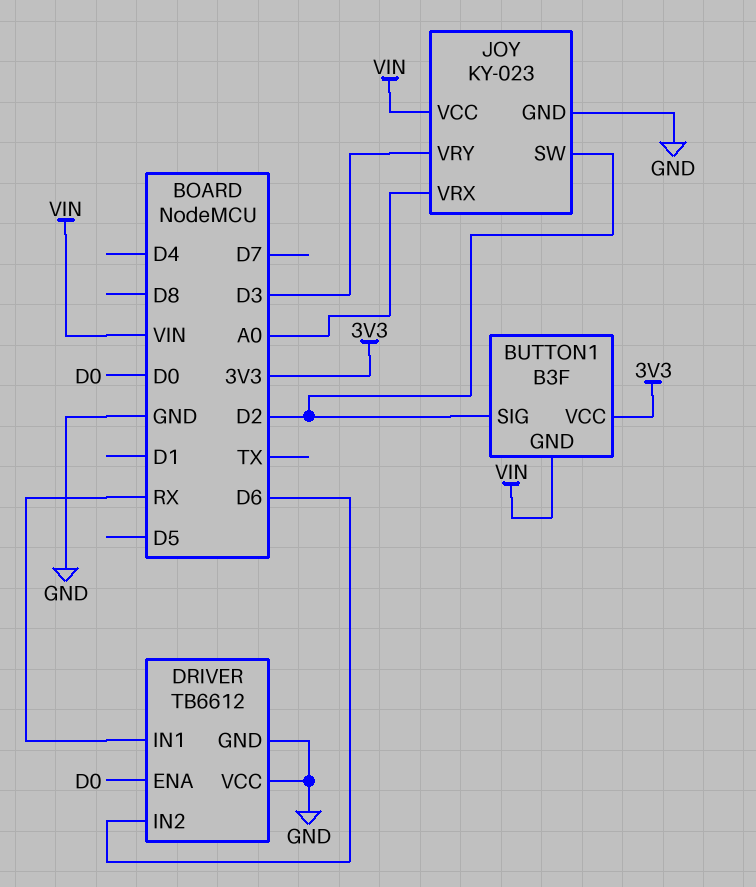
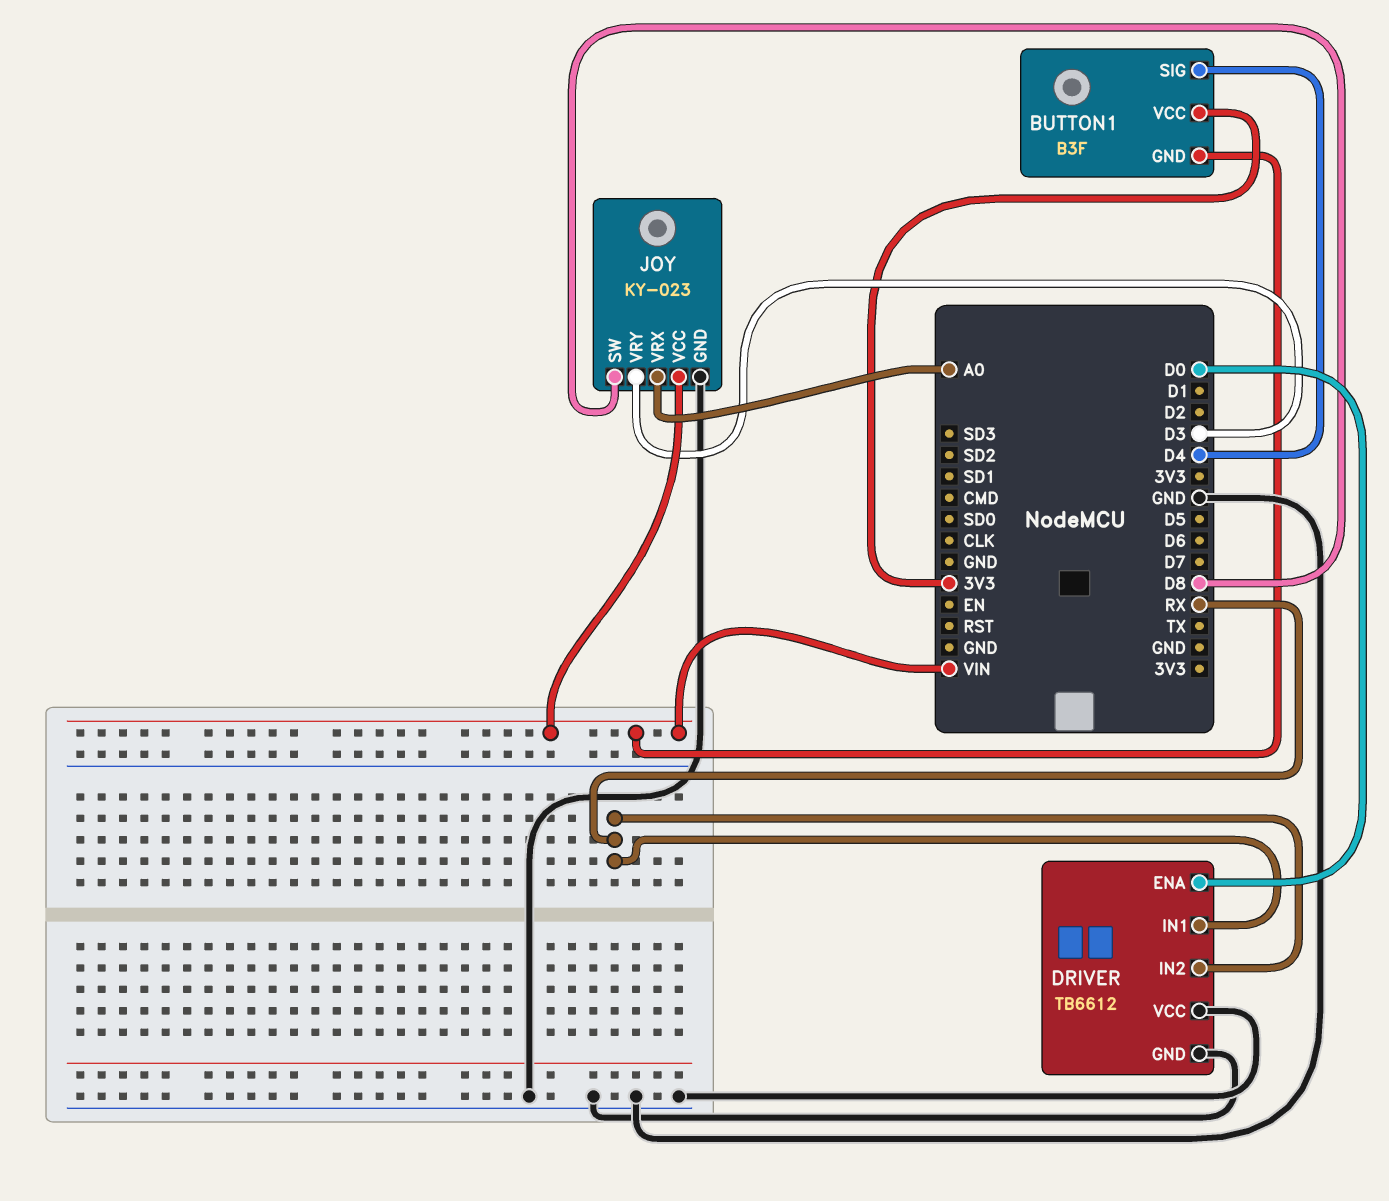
BUTTON1 pin SIG: D2 -> D4
DRIVER pin IN2: D6 -> RX
JOY pin SW: D2 -> D8

